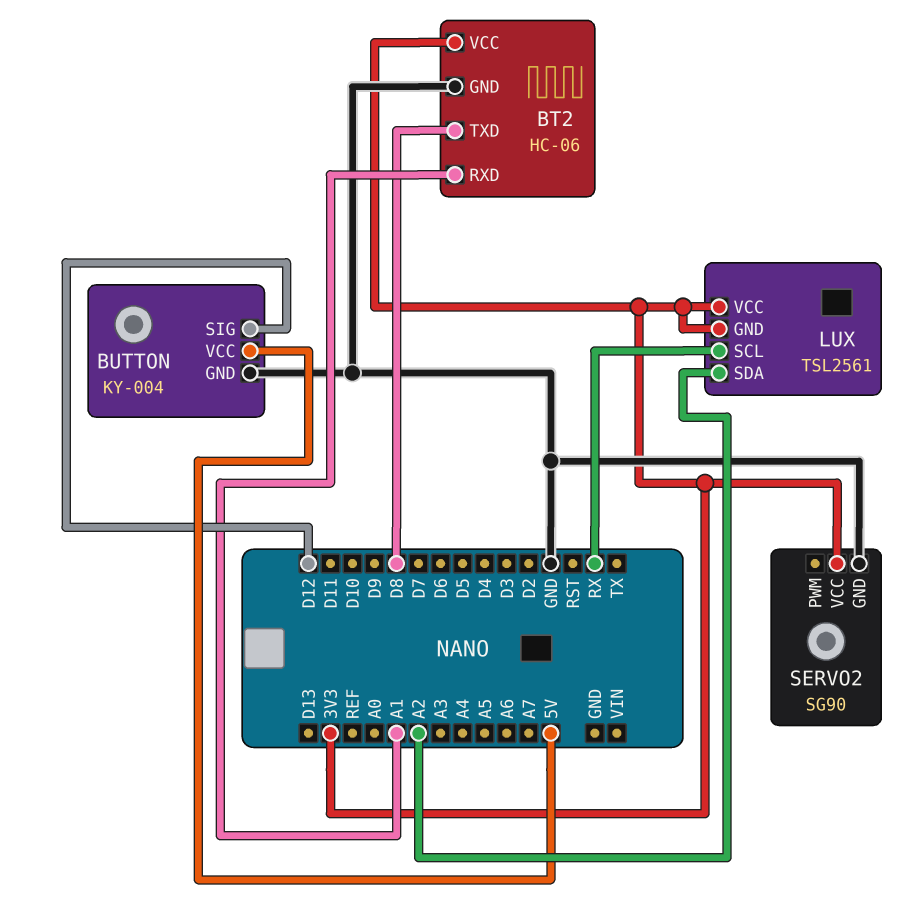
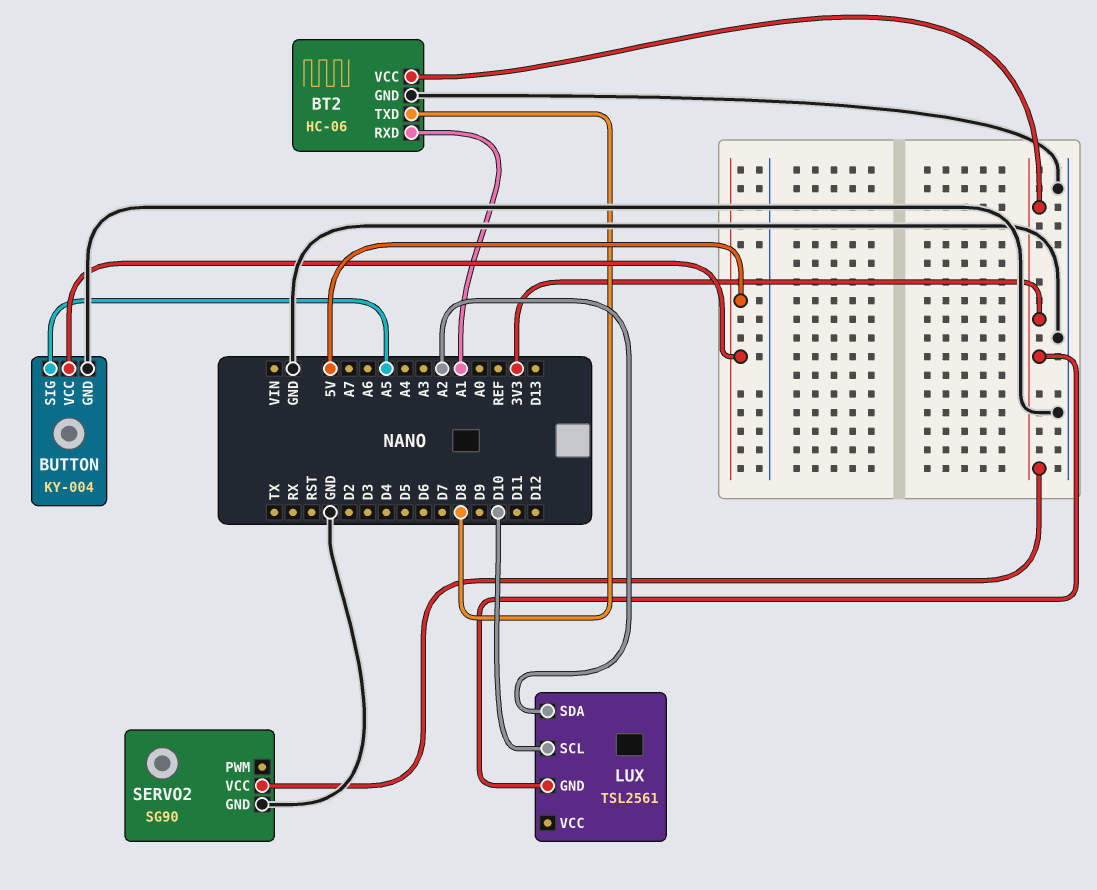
BUTTON pin SIG: D12 -> A5
LUX pin SCL: RX -> D10
LUX pin VCC: 3V3 -> none

